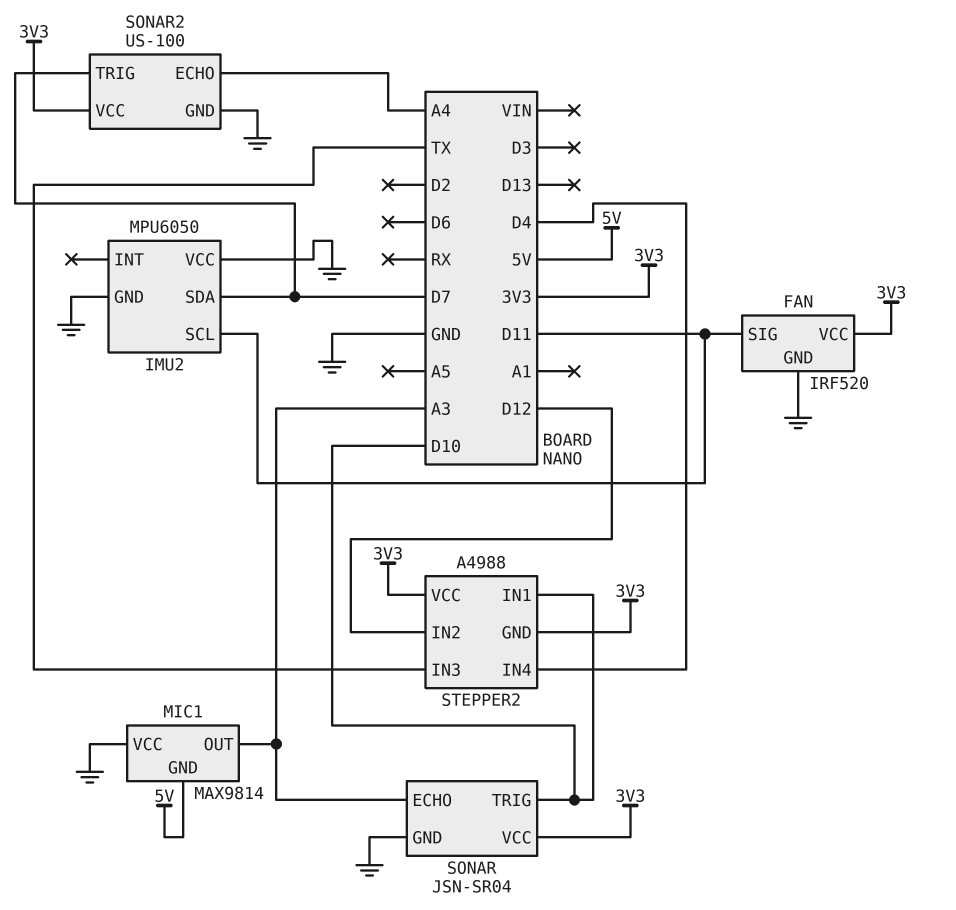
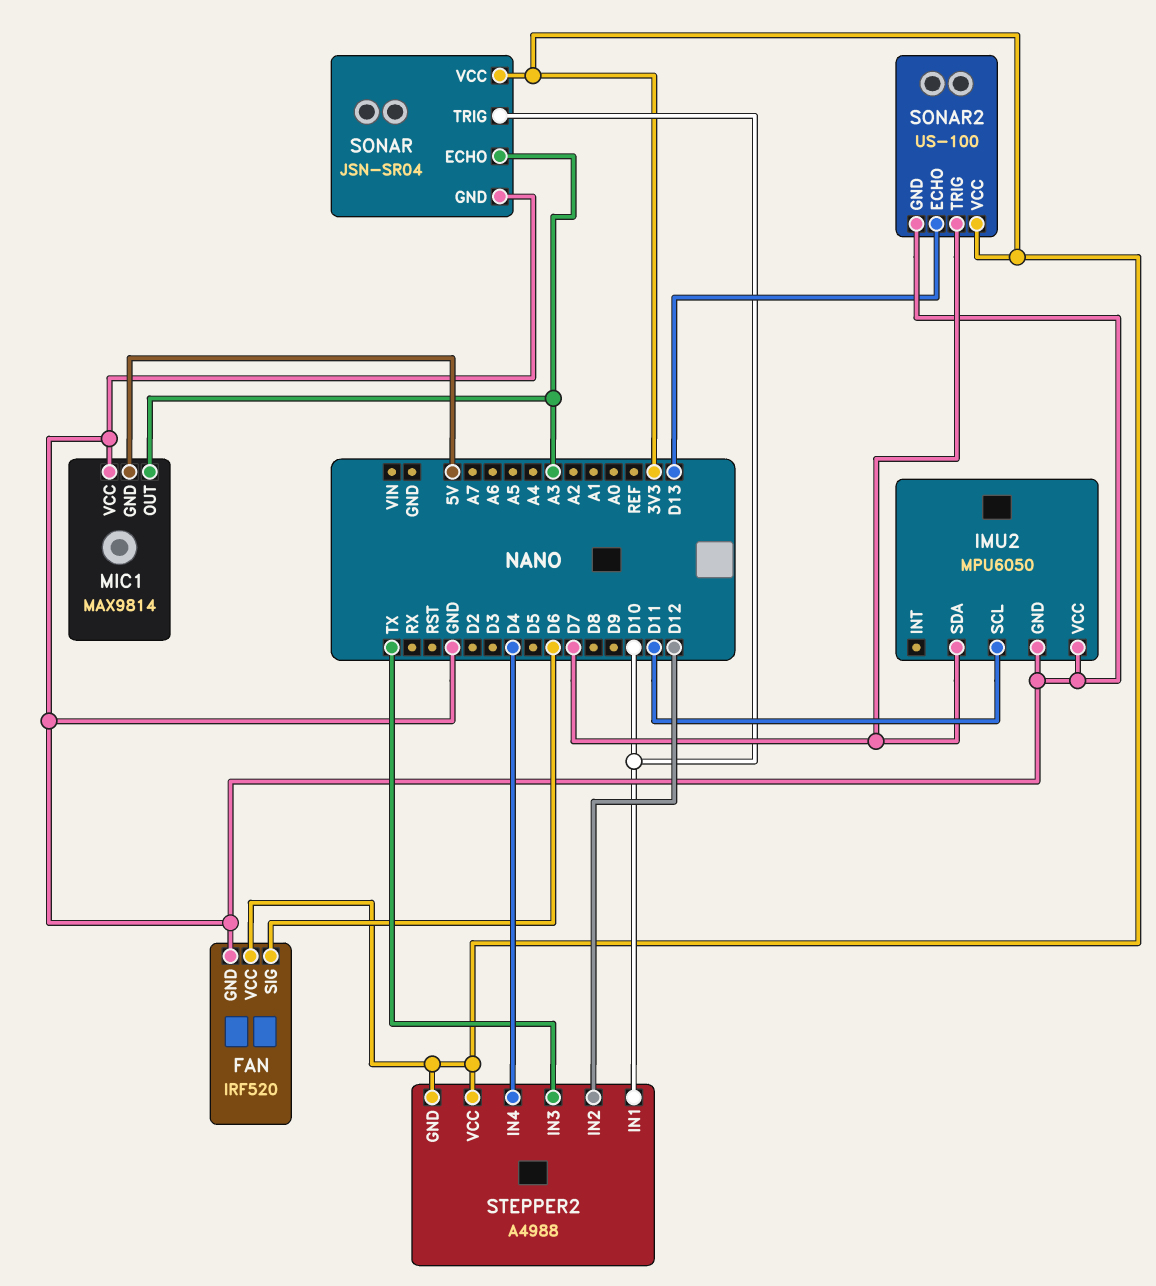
FAN pin SIG: D11 -> D6
SONAR2 pin ECHO: A4 -> D13

